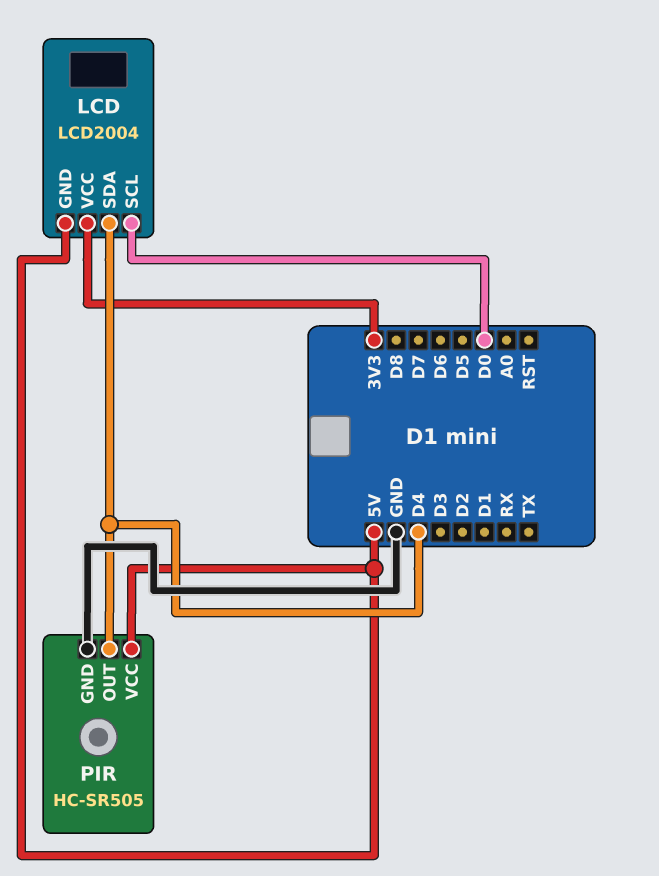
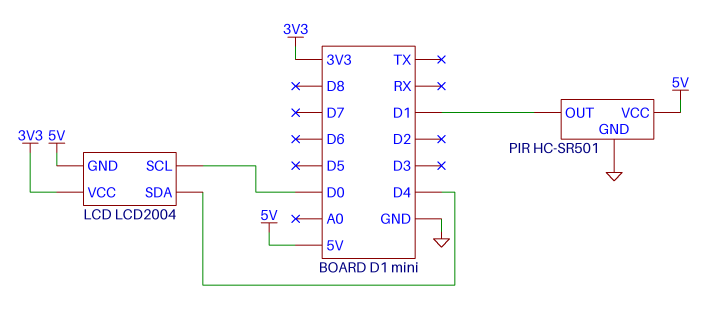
PIR: HC-SR505 -> HC-SR501
PIR pin OUT: D4 -> D1

